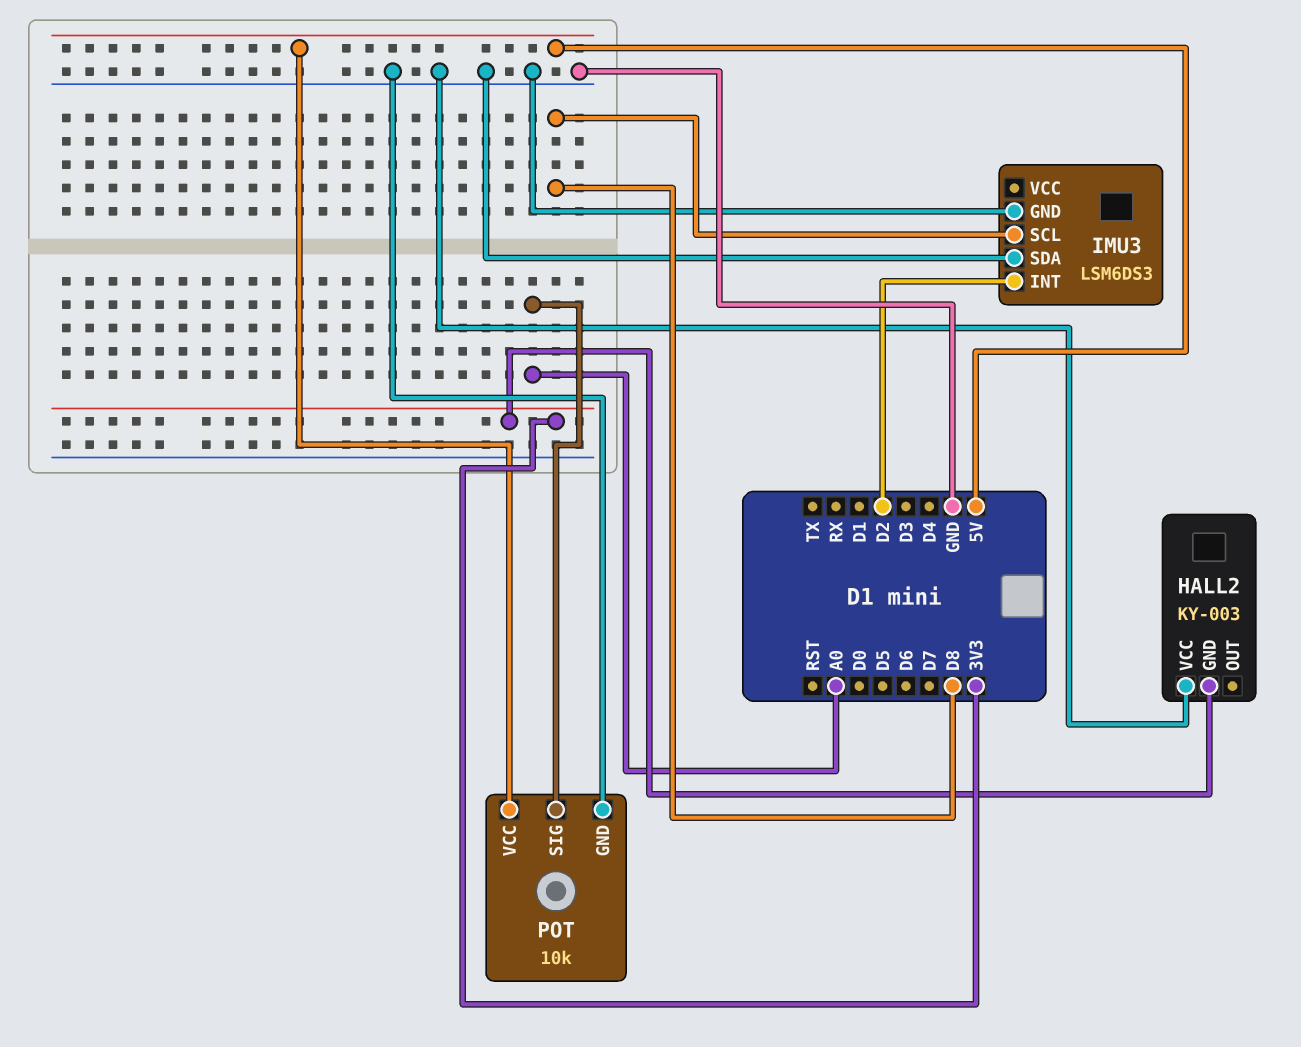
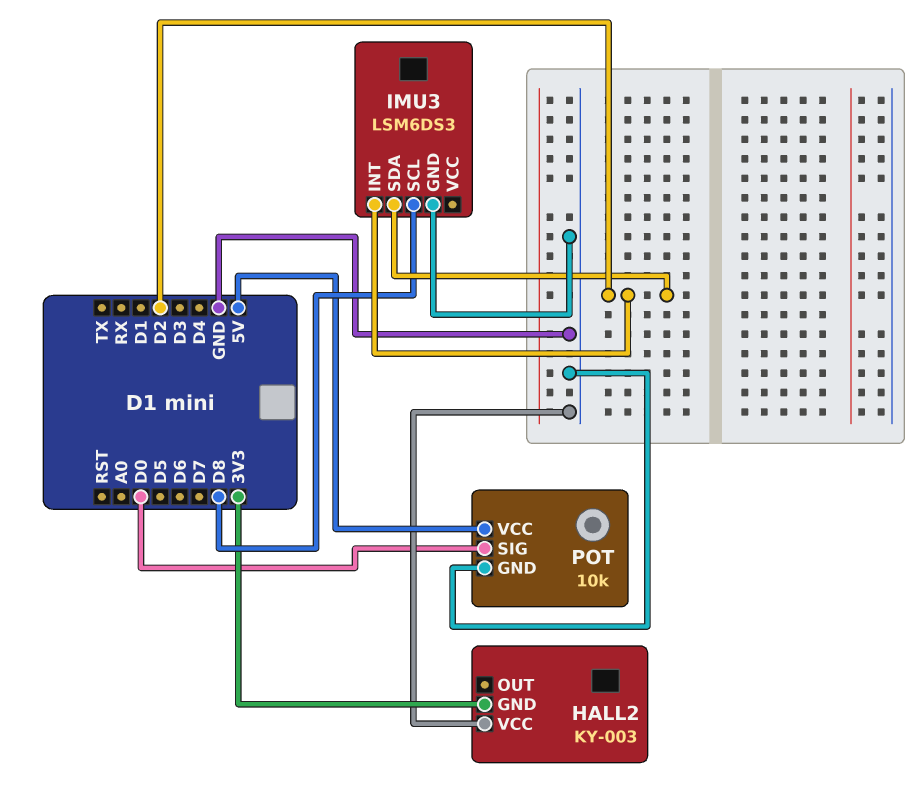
IMU3 pin SDA: GND -> D2
POT pin SIG: A0 -> D0

